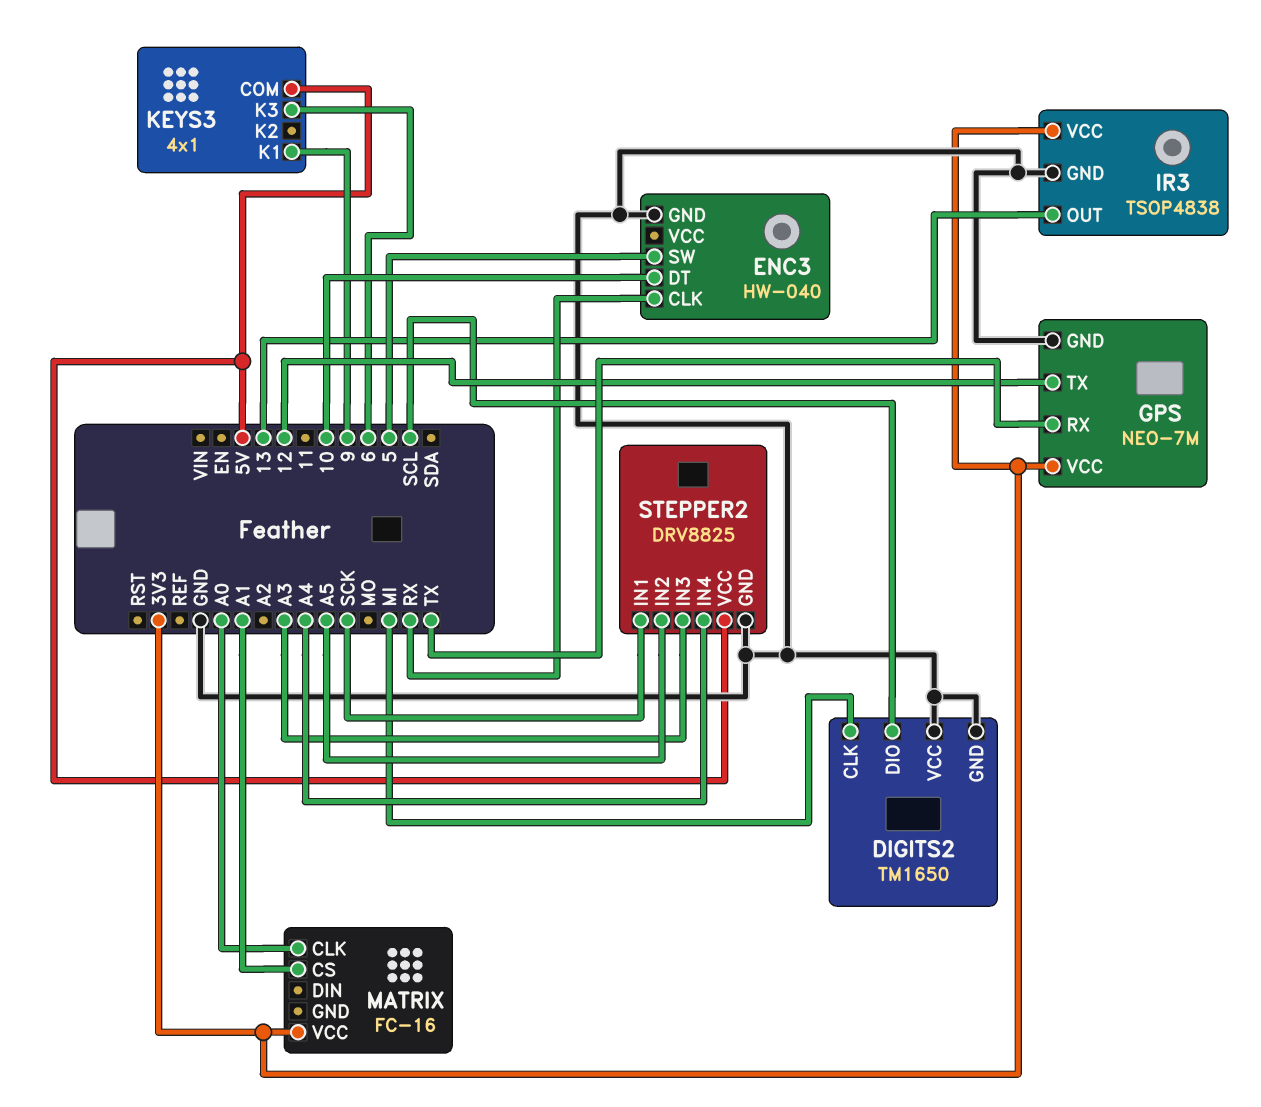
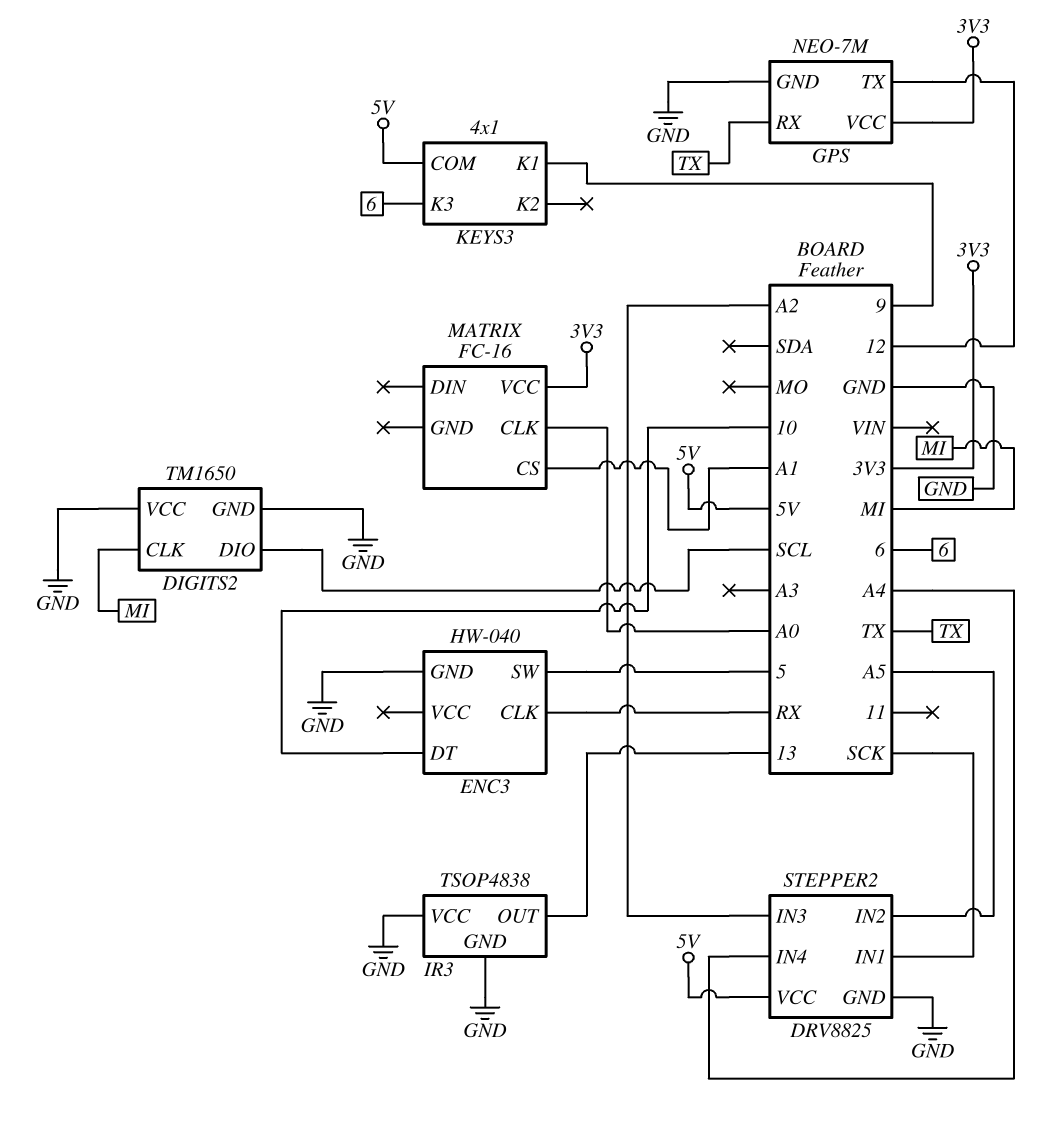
IR3 pin VCC: 3V3 -> GND
STEPPER2 pin IN3: A3 -> A2

